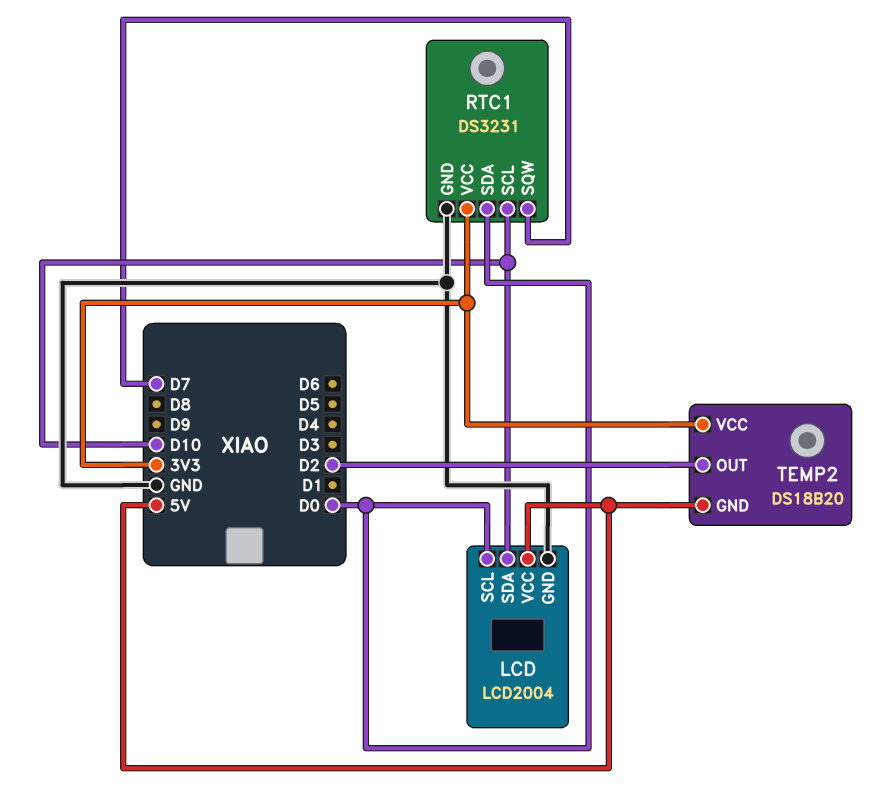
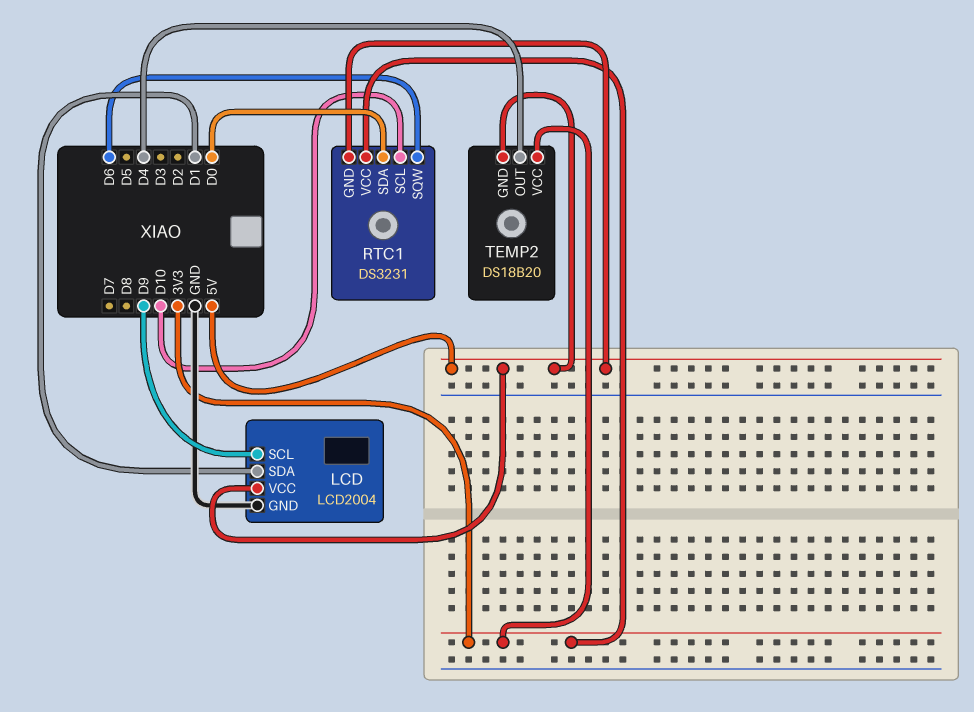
LCD pin SCL: D0 -> D9
LCD pin SDA: D10 -> D1
RTC1 pin GND: GND -> 5V
RTC1 pin SQW: D7 -> D6
TEMP2 pin OUT: D2 -> D4

